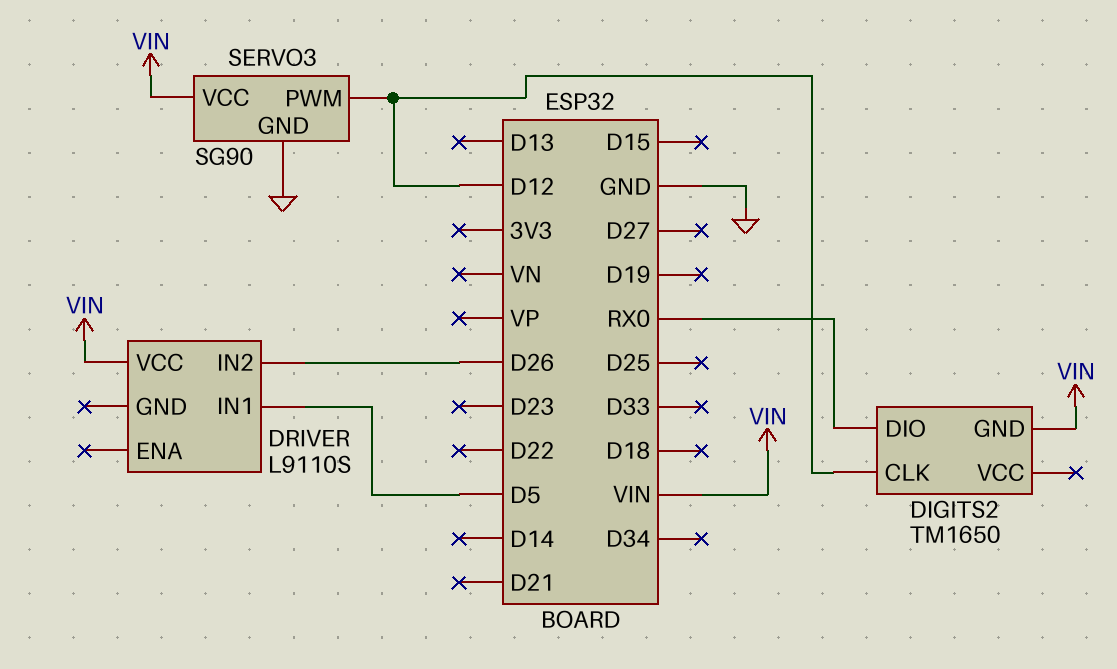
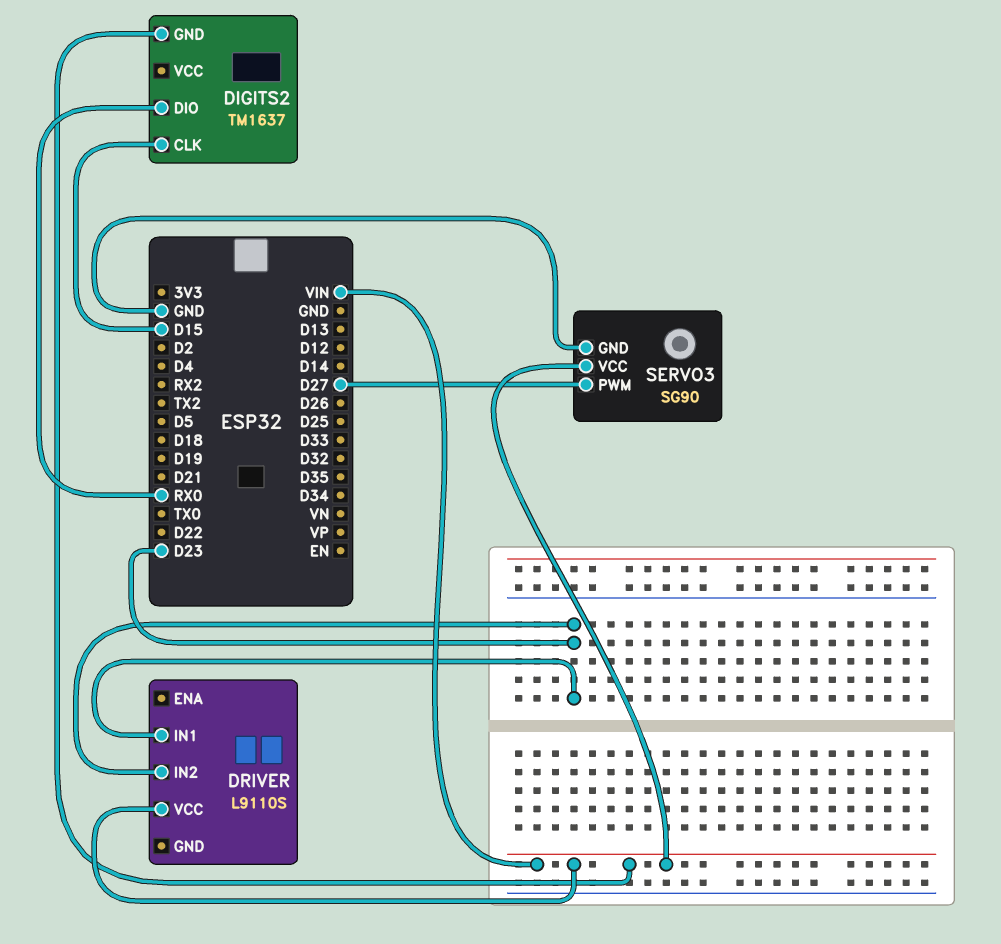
DIGITS2: TM1650 -> TM1637
DIGITS2 pin CLK: D12 -> D15
DRIVER pin IN1: D5 -> D23
DRIVER pin IN2: D26 -> D23
SERVO3 pin PWM: D12 -> D27

